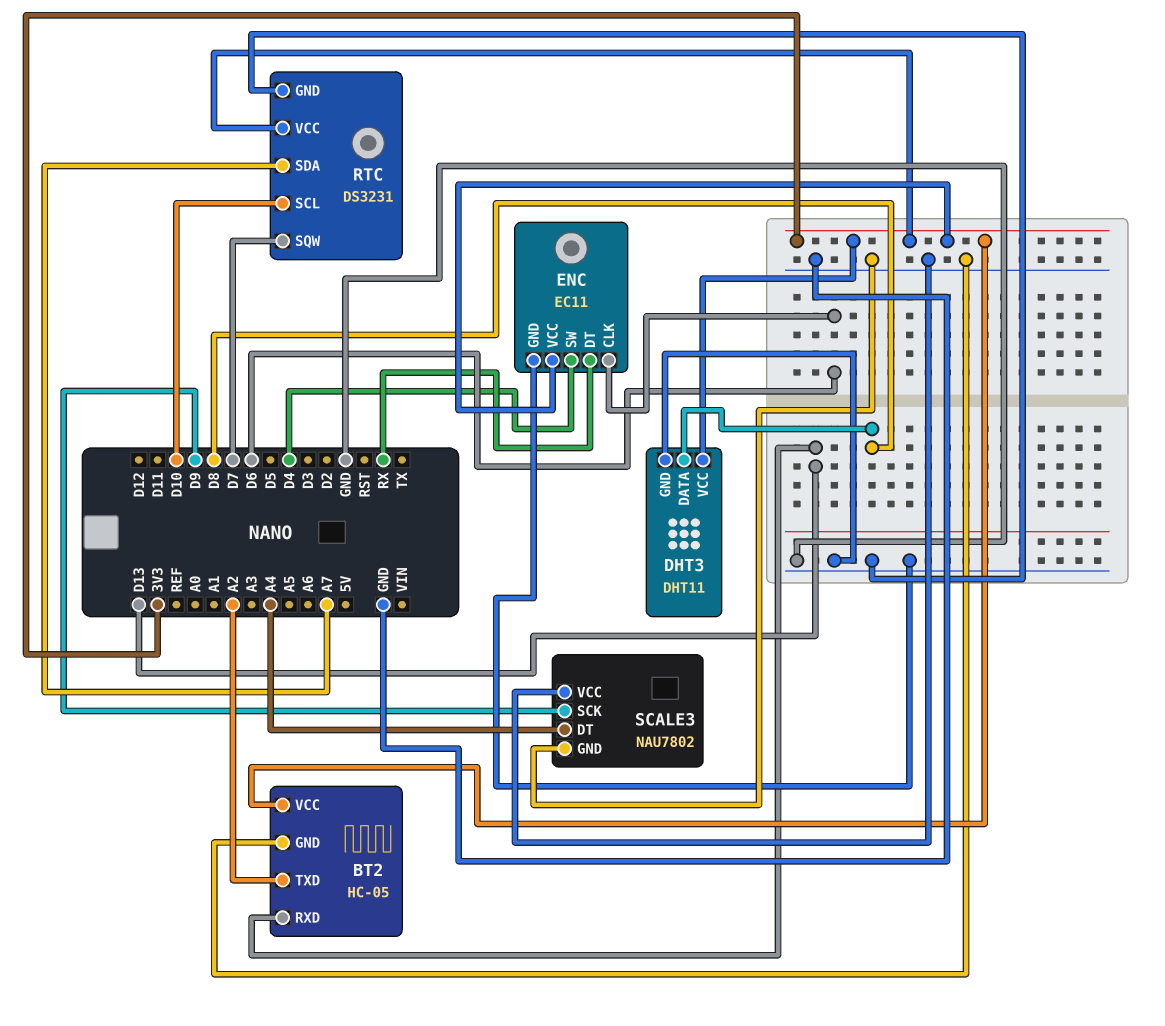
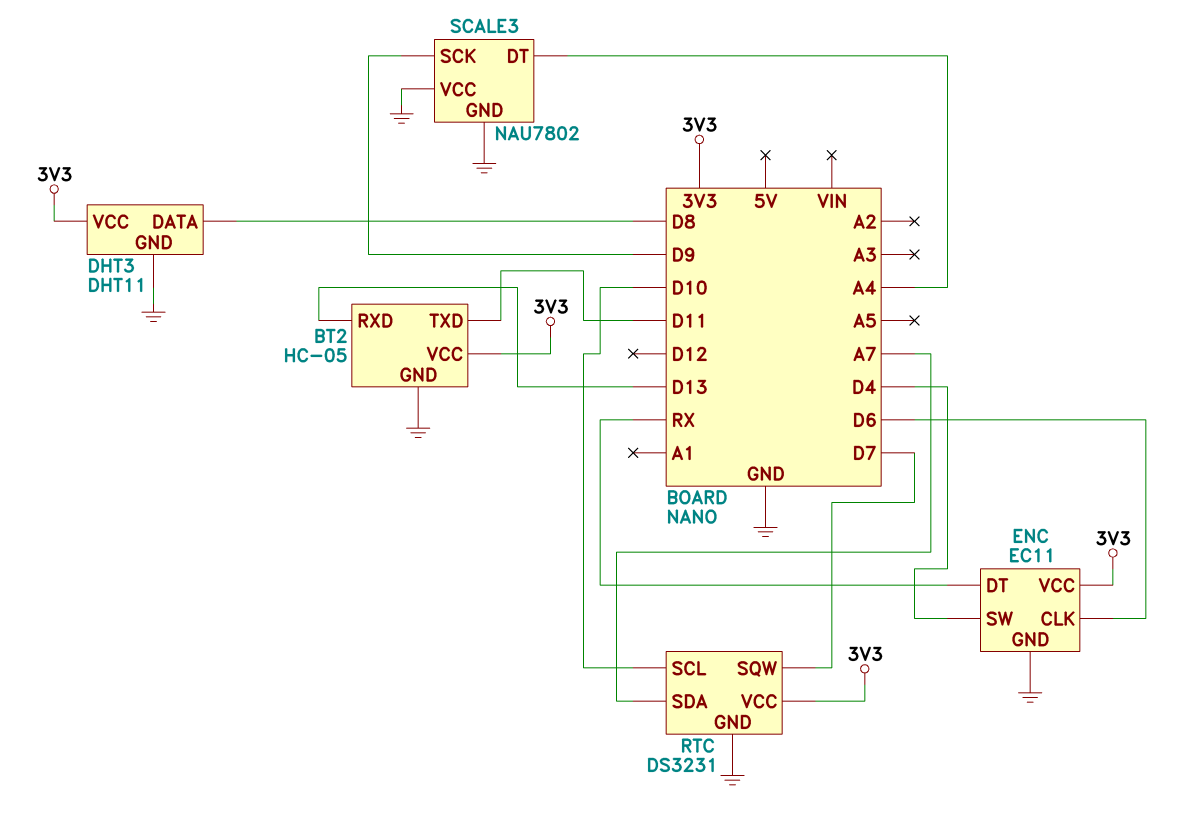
BT2 pin TXD: A2 -> D11

